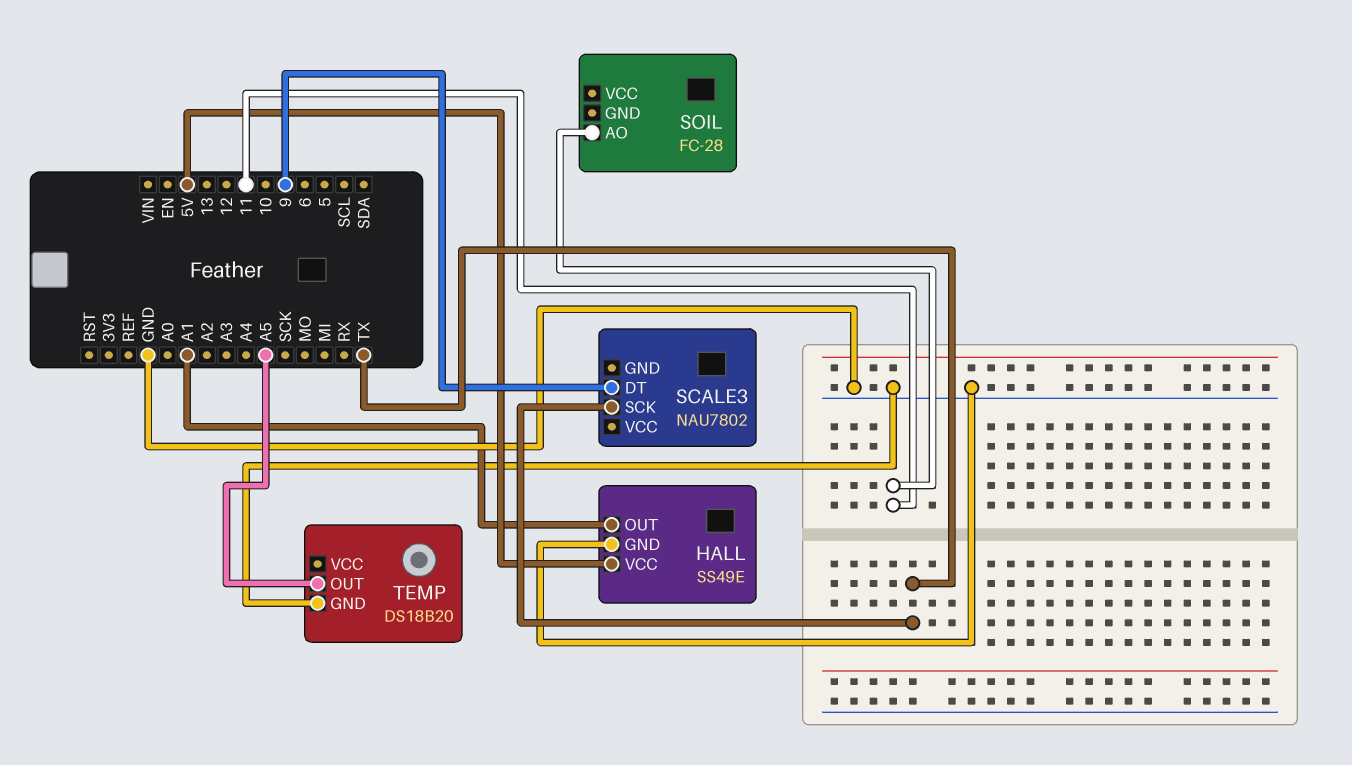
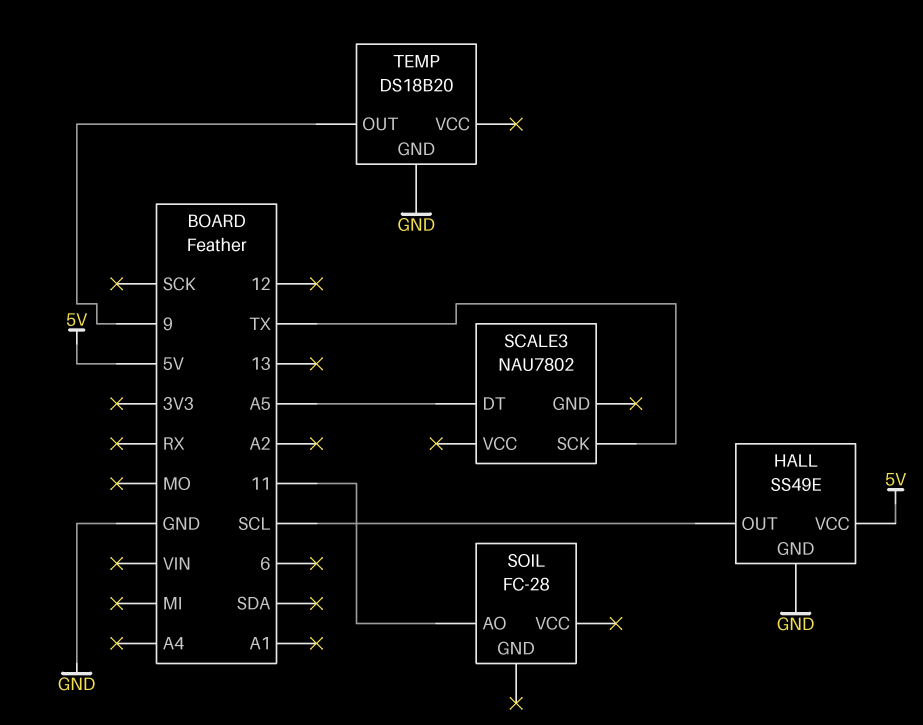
HALL pin OUT: A1 -> SCL
SCALE3 pin DT: 9 -> A5
TEMP pin OUT: A5 -> 9

